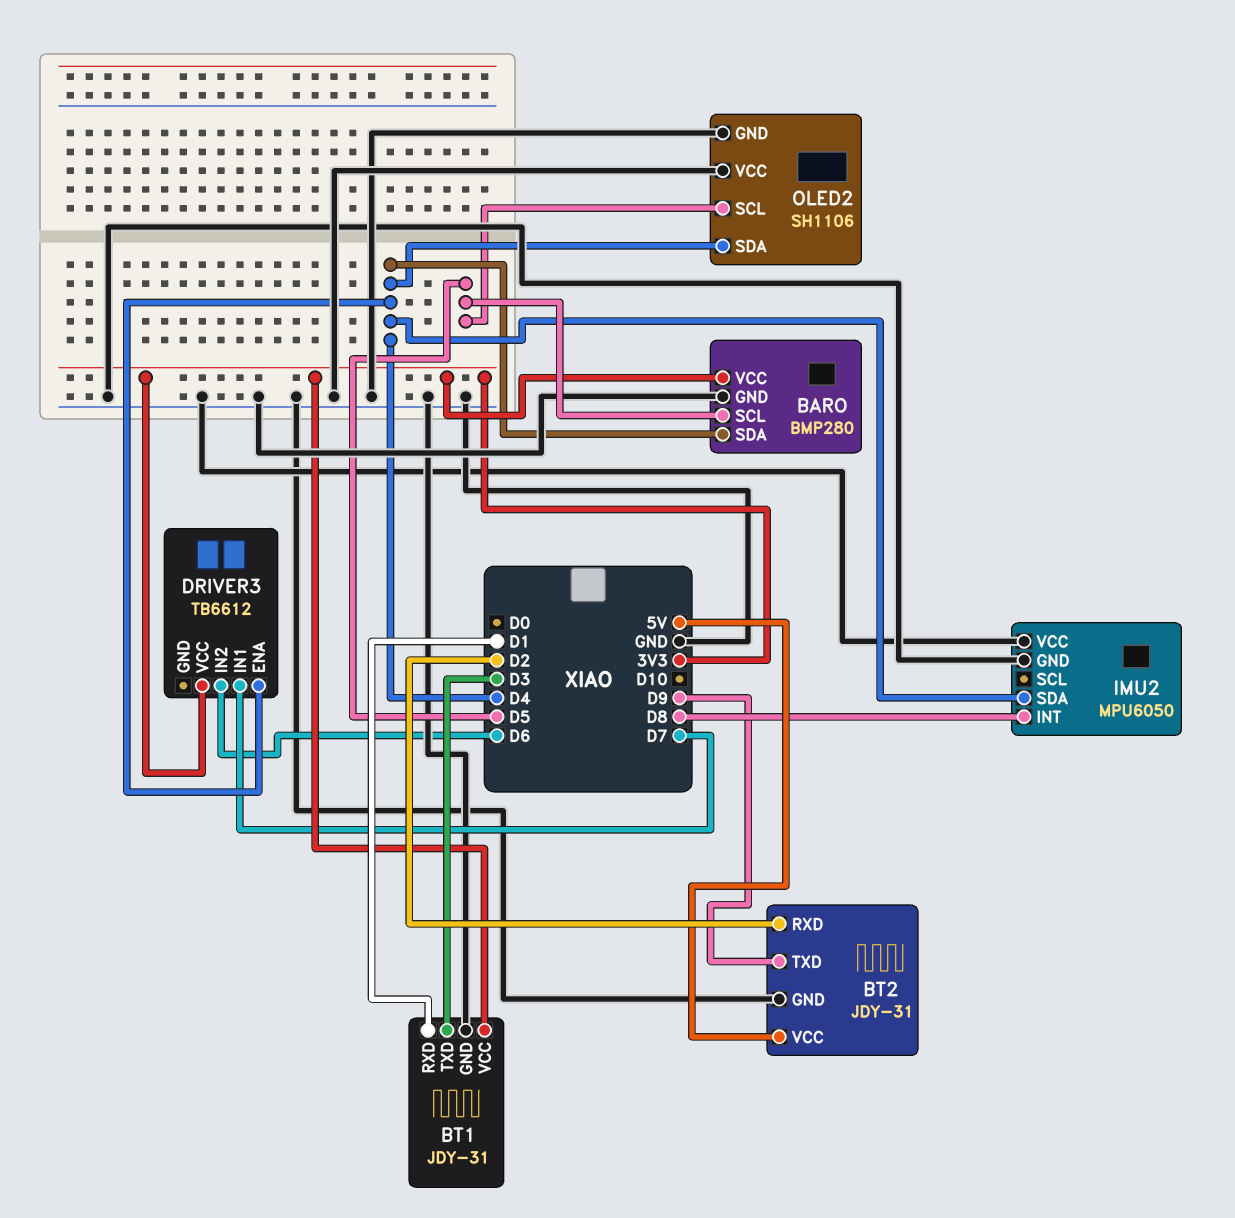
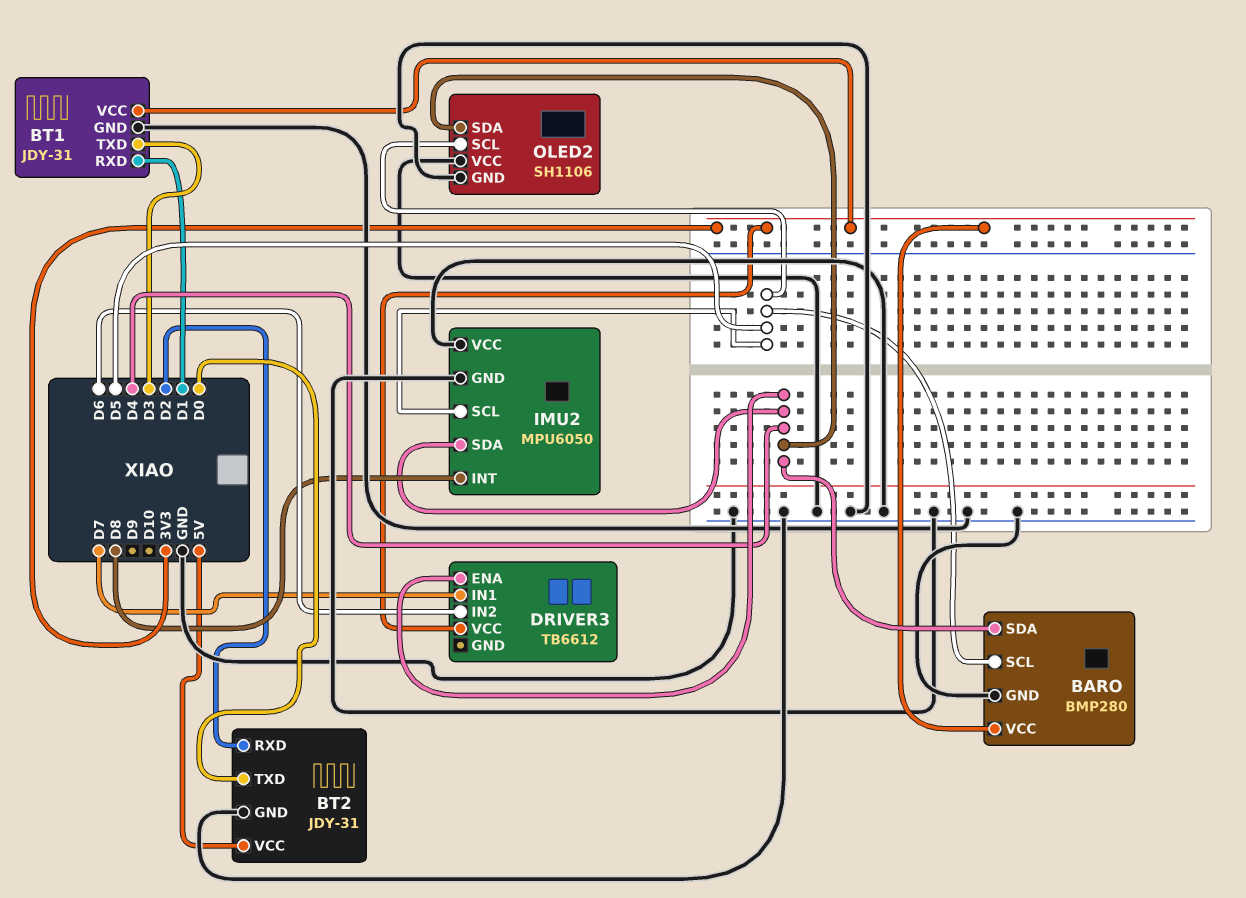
BT2 pin TXD: D9 -> D0
IMU2 pin SCL: none -> D5

